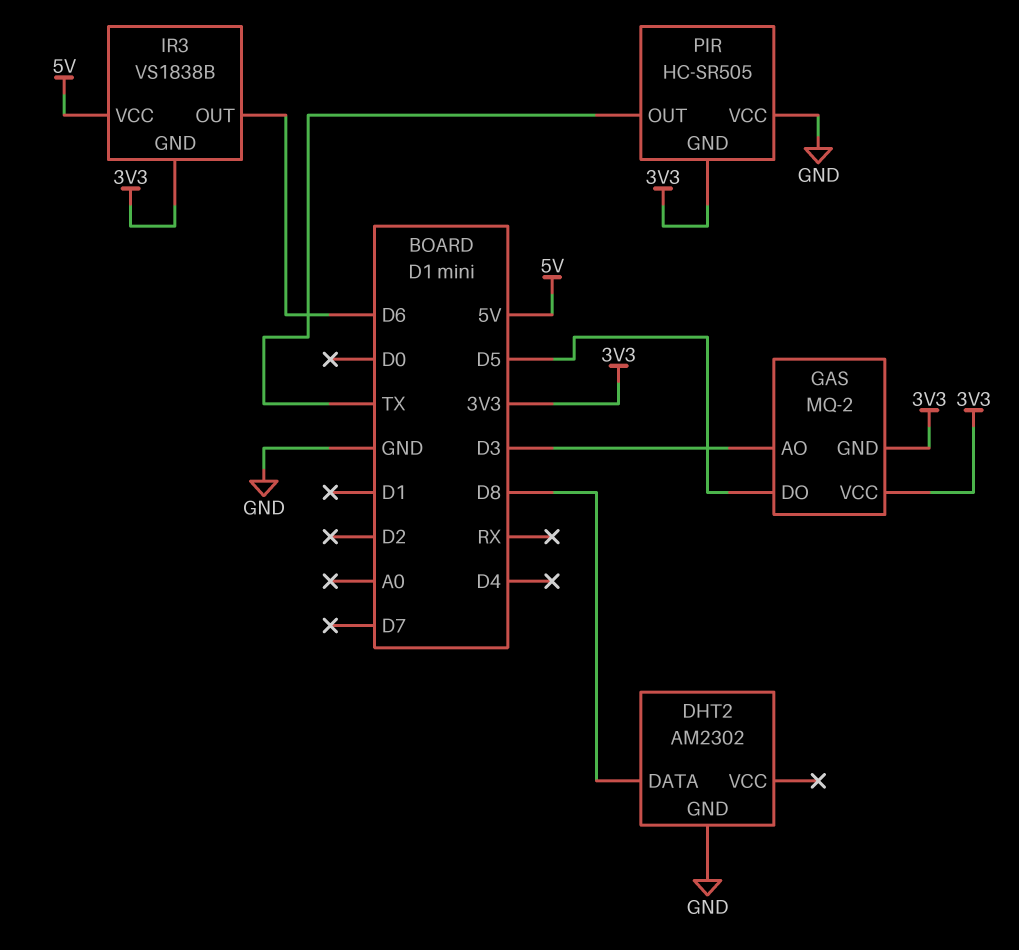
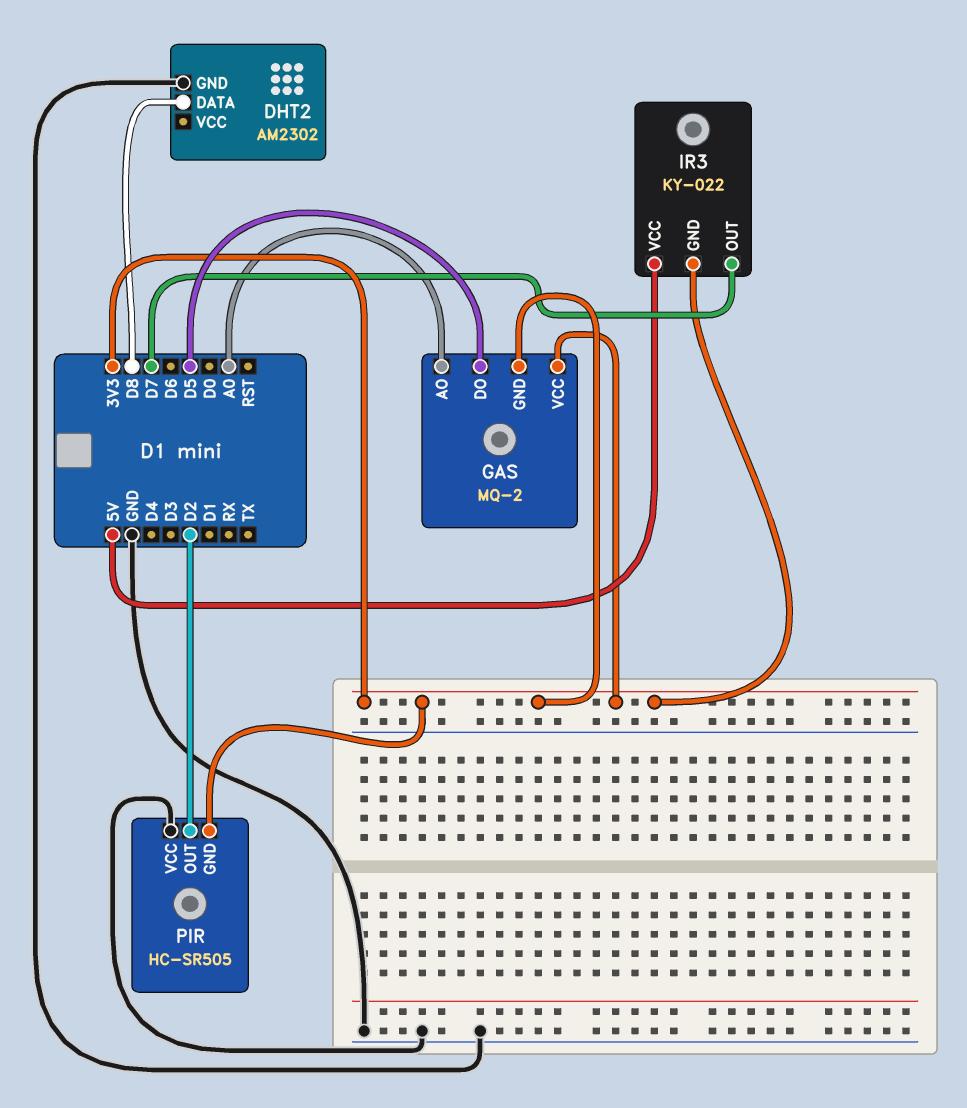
GAS pin AO: D3 -> A0
IR3: VS1838B -> KY-022
IR3 pin OUT: D6 -> D7
PIR pin OUT: TX -> D2

